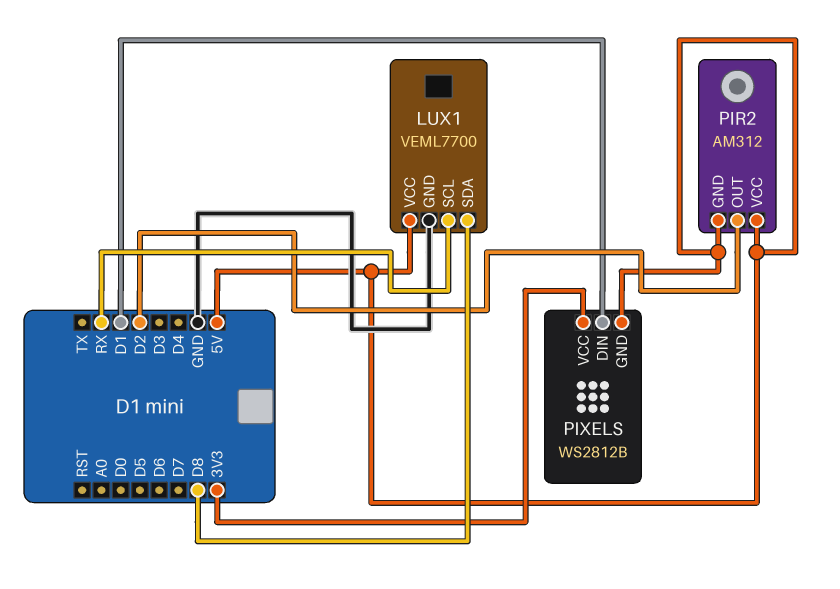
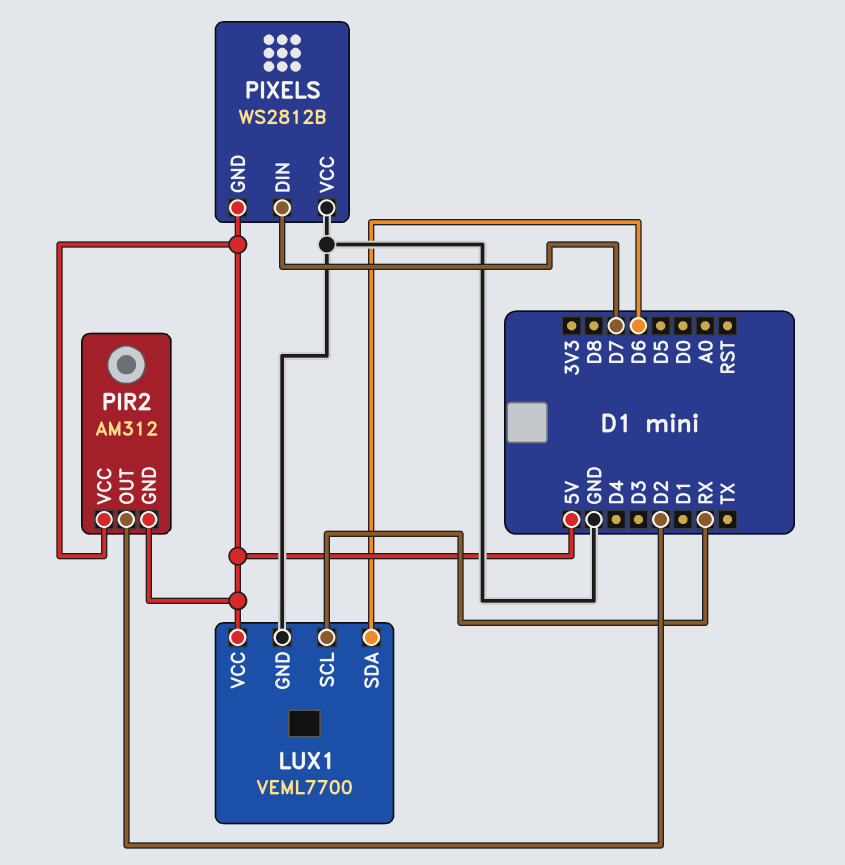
LUX1 pin SDA: D8 -> D6
PIXELS pin DIN: D1 -> D7
PIXELS pin VCC: 3V3 -> GND

